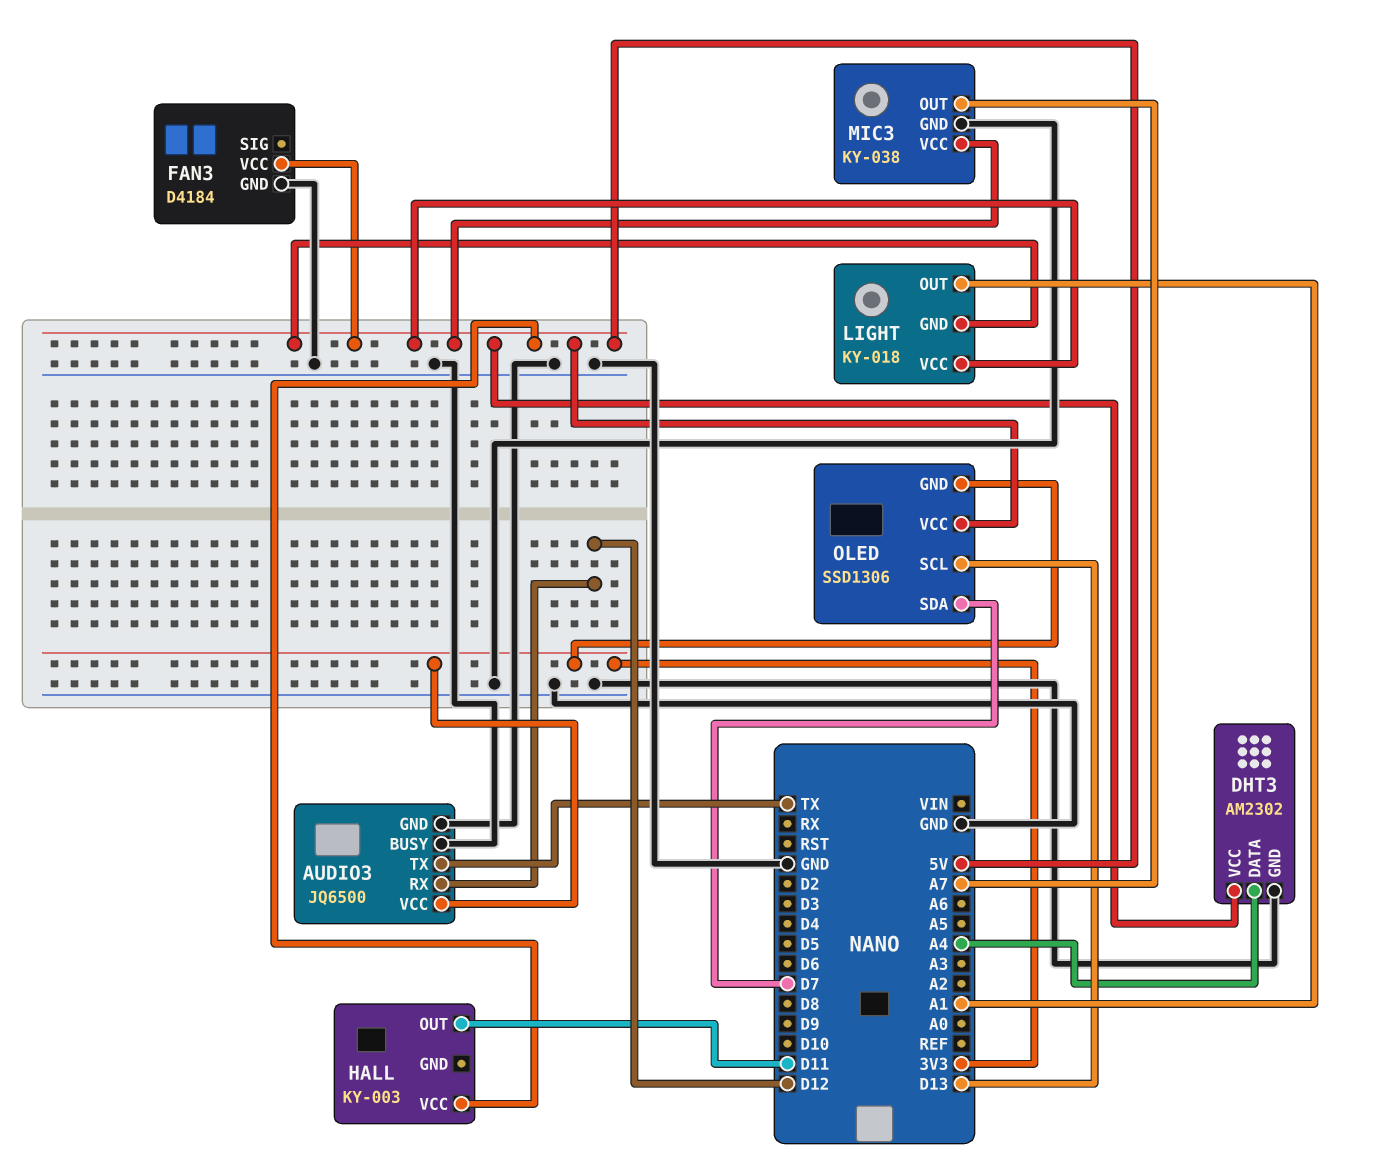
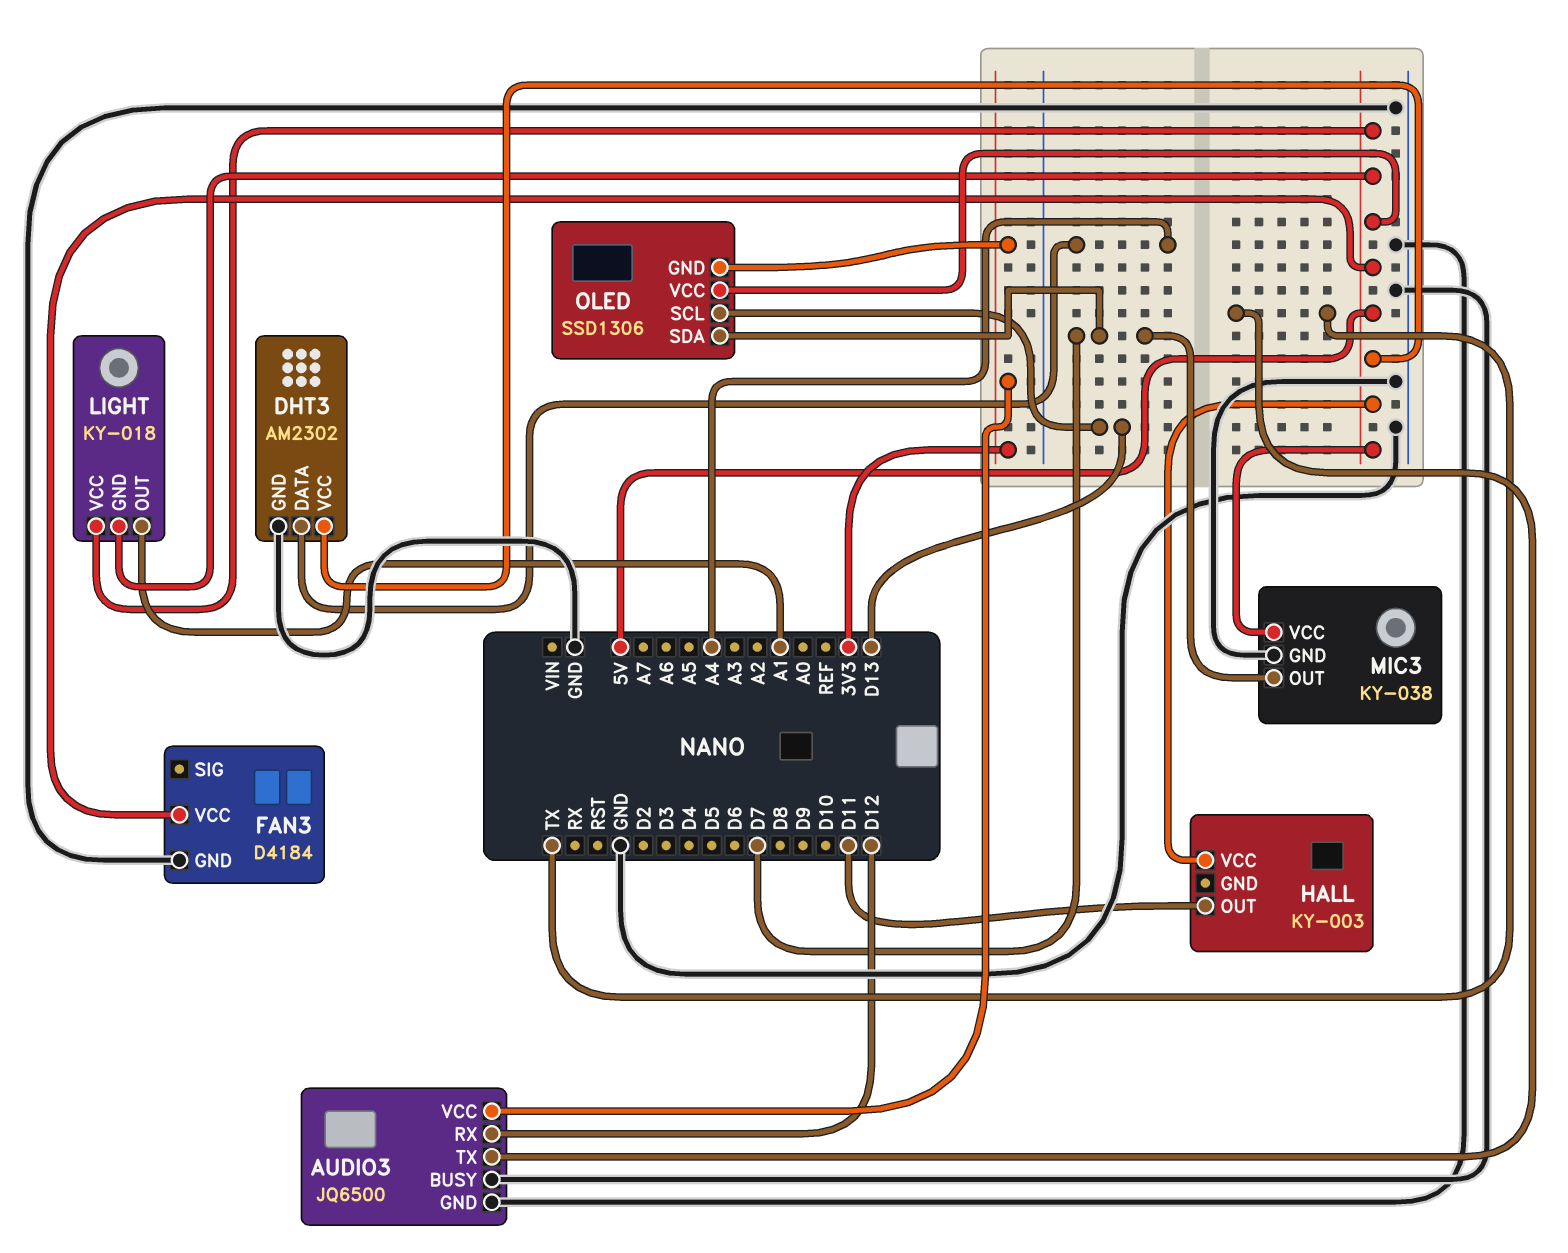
MIC3 pin OUT: A7 -> D7

